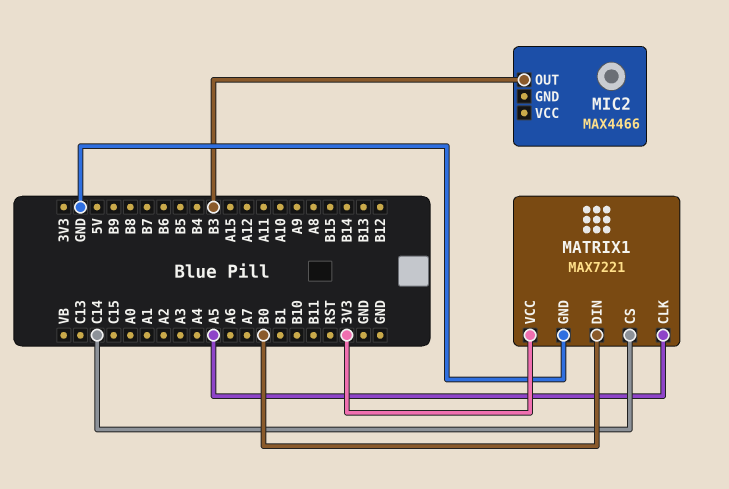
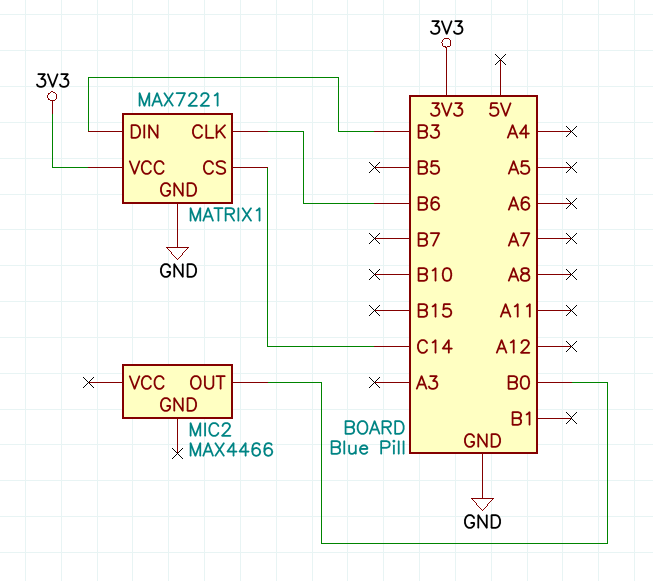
MATRIX1 pin CLK: A5 -> B6
MATRIX1 pin DIN: B0 -> B3
MIC2 pin OUT: B3 -> B0

